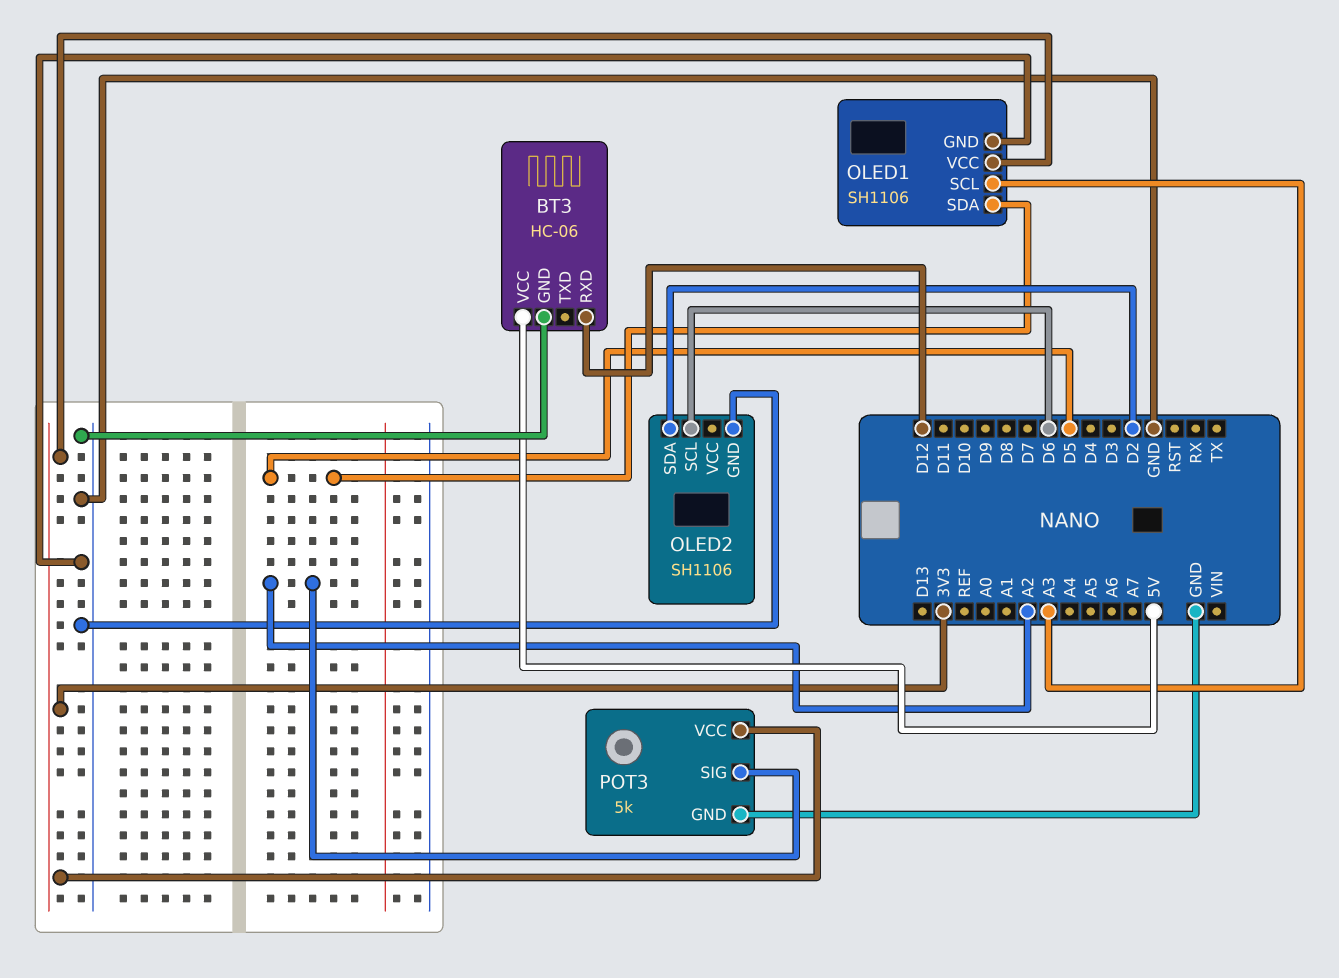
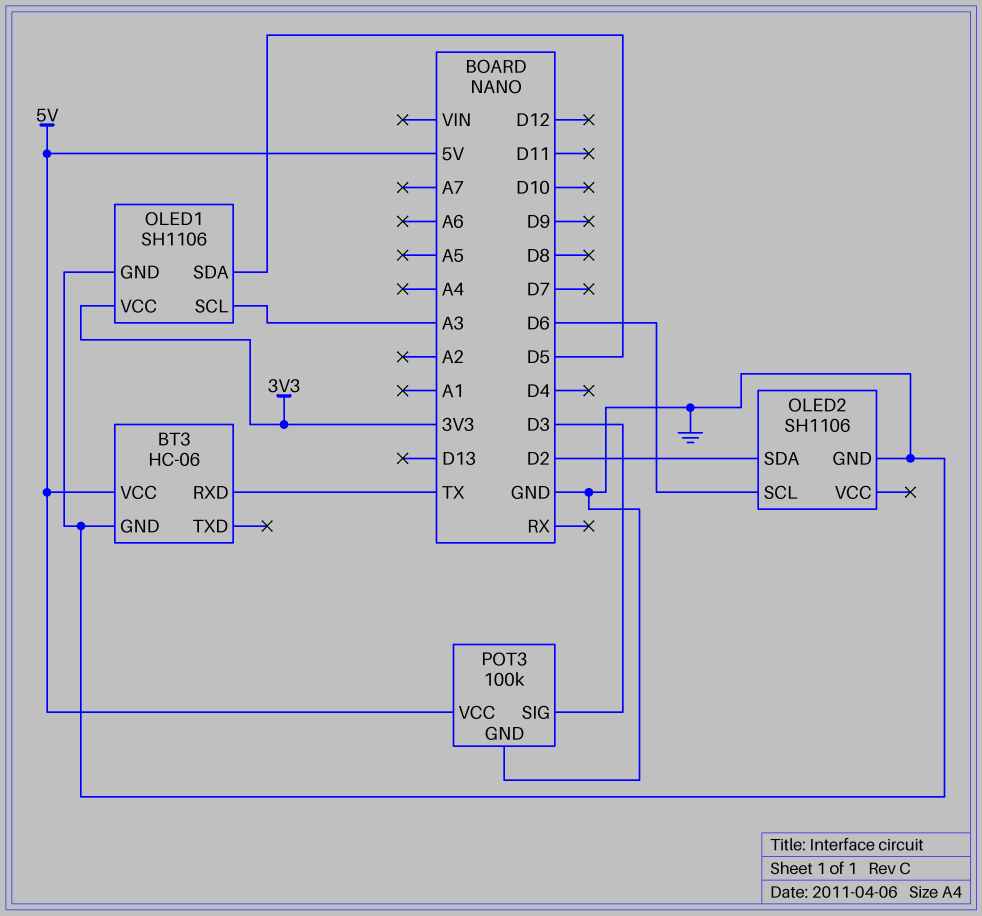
BT3 pin RXD: D12 -> TX
POT3: 5k -> 100k
POT3 pin SIG: A2 -> D3
POT3 pin VCC: 3V3 -> 5V

